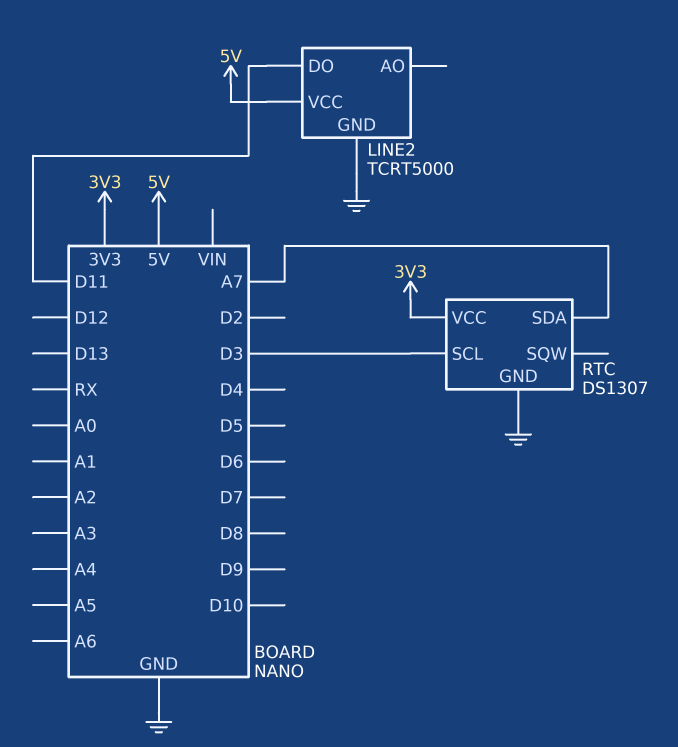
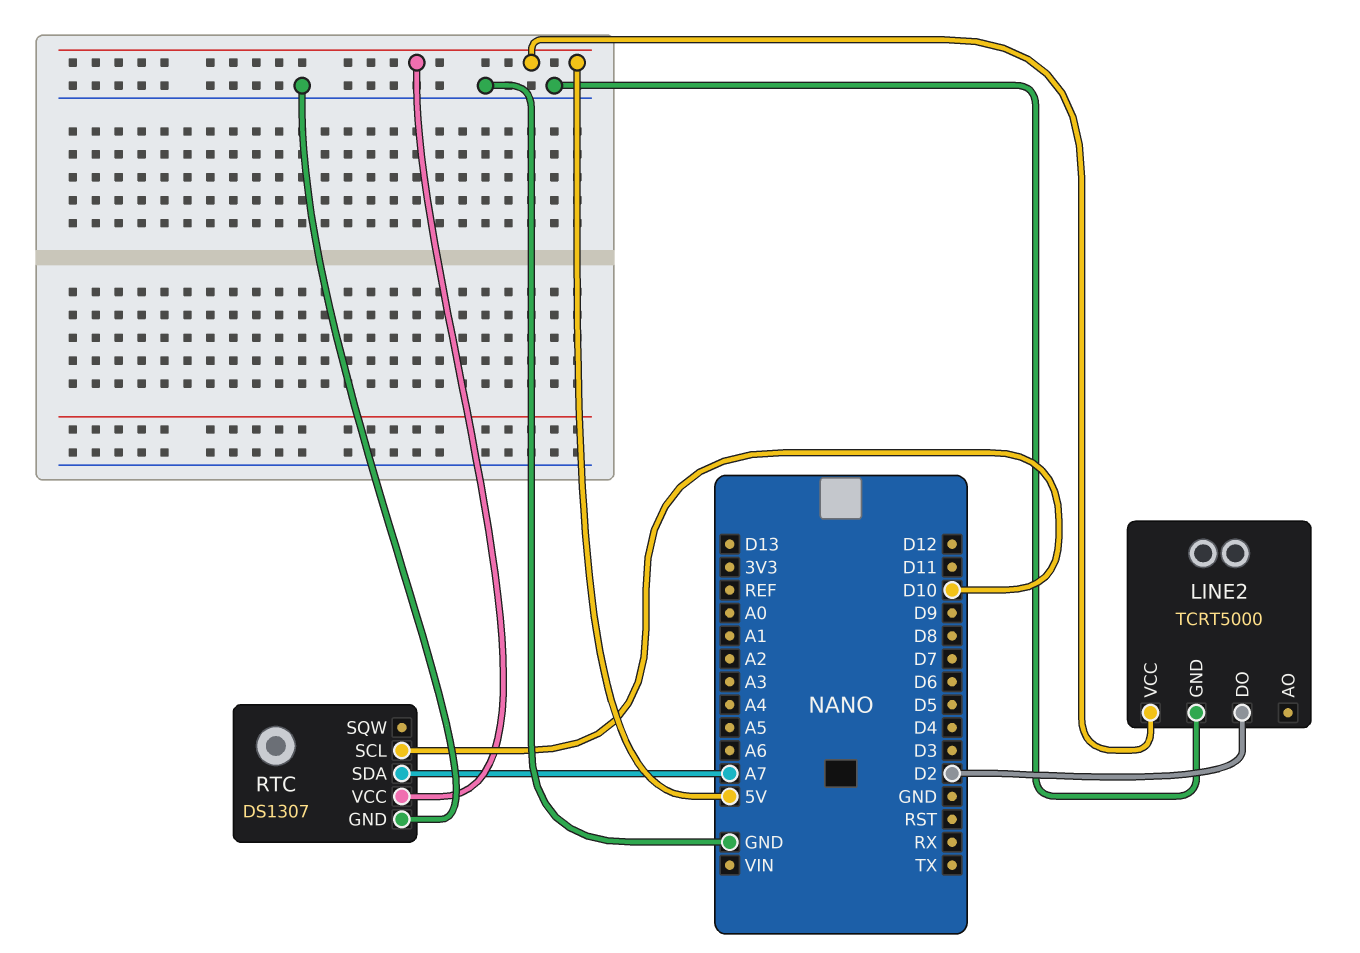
LINE2 pin DO: D11 -> D2
RTC pin SCL: D3 -> D10
RTC pin VCC: 3V3 -> 5V

